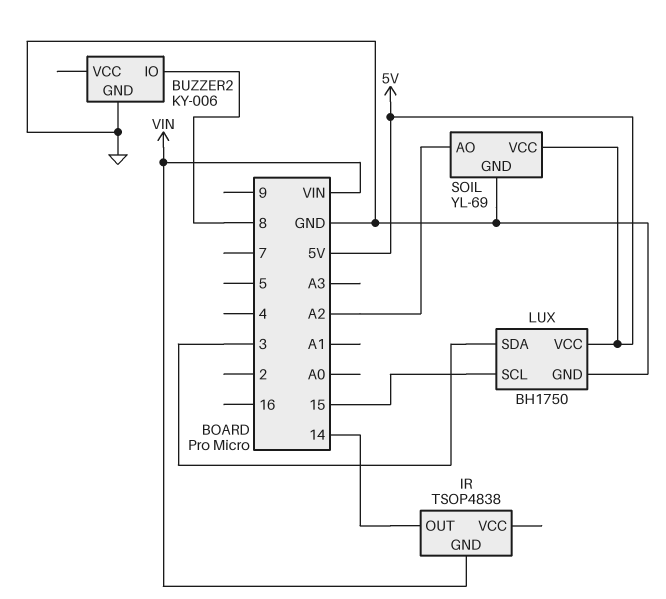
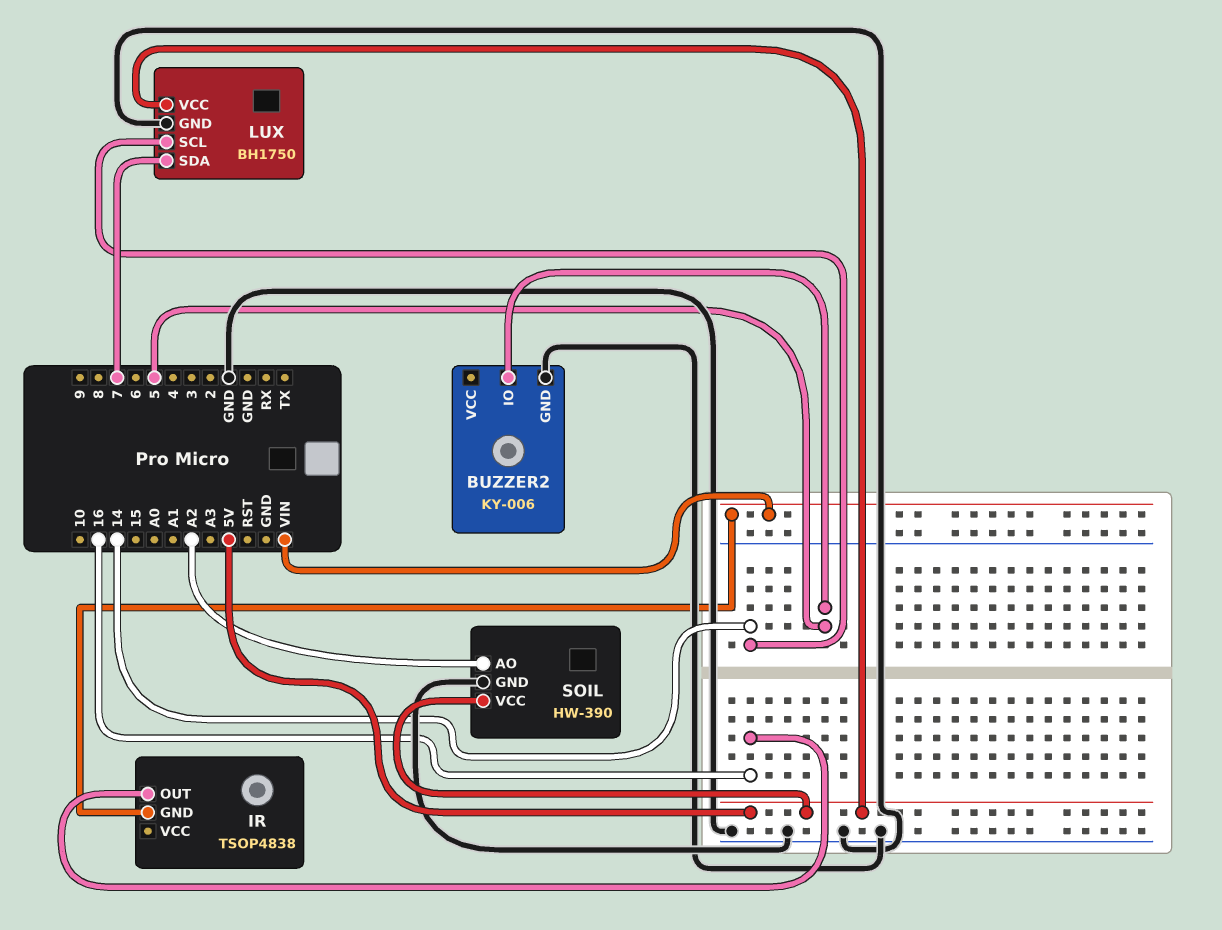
BUZZER2 pin IO: 8 -> 5
IR pin OUT: 14 -> 16
LUX pin SCL: 15 -> 14
LUX pin SDA: 3 -> 7
SOIL: YL-69 -> HW-390

